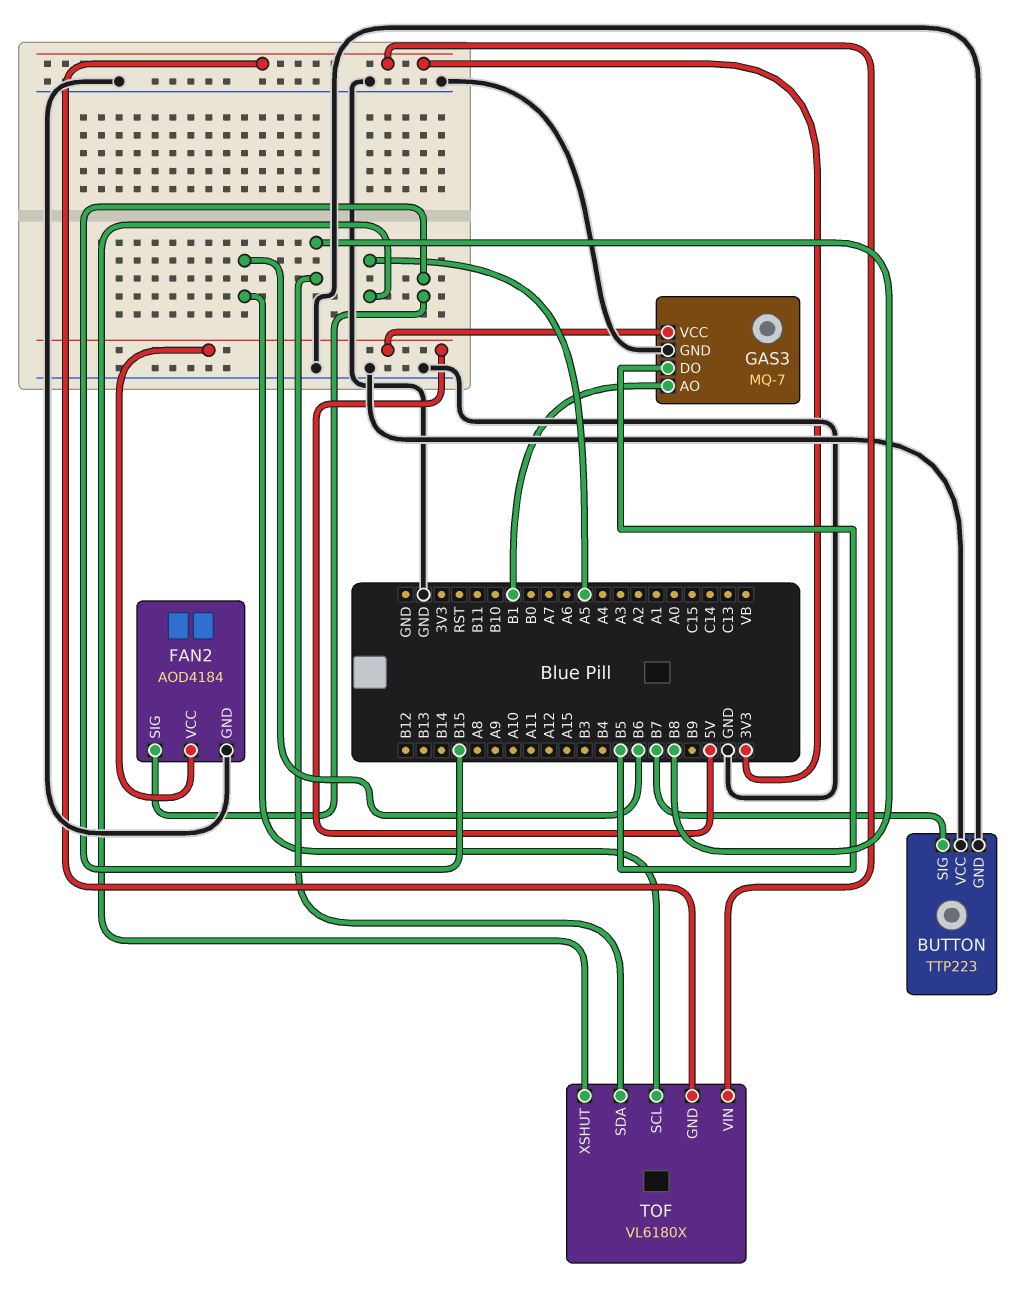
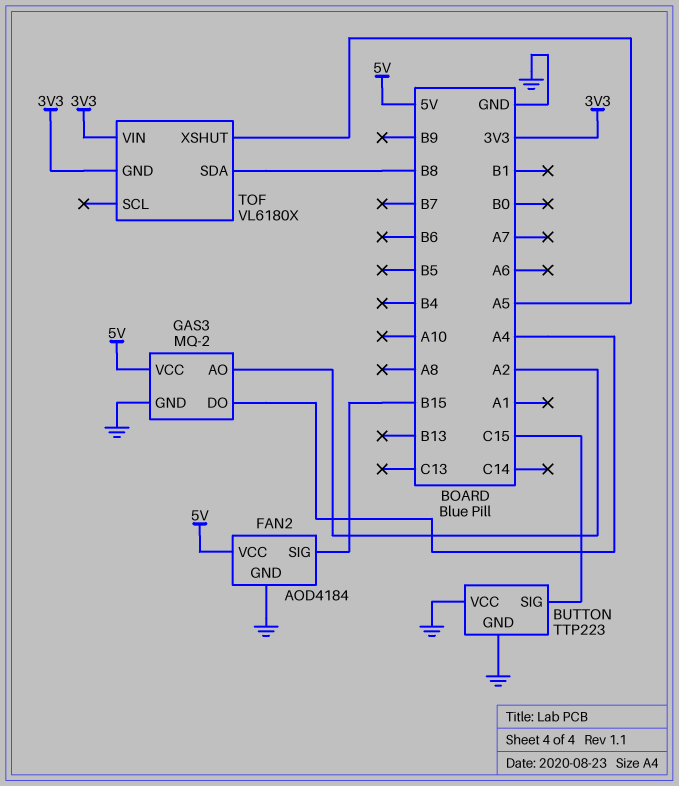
BUTTON pin SIG: B7 -> C15
GAS3: MQ-7 -> MQ-2
GAS3 pin AO: B1 -> A2
GAS3 pin DO: B5 -> A4
TOF pin SCL: B6 -> none

